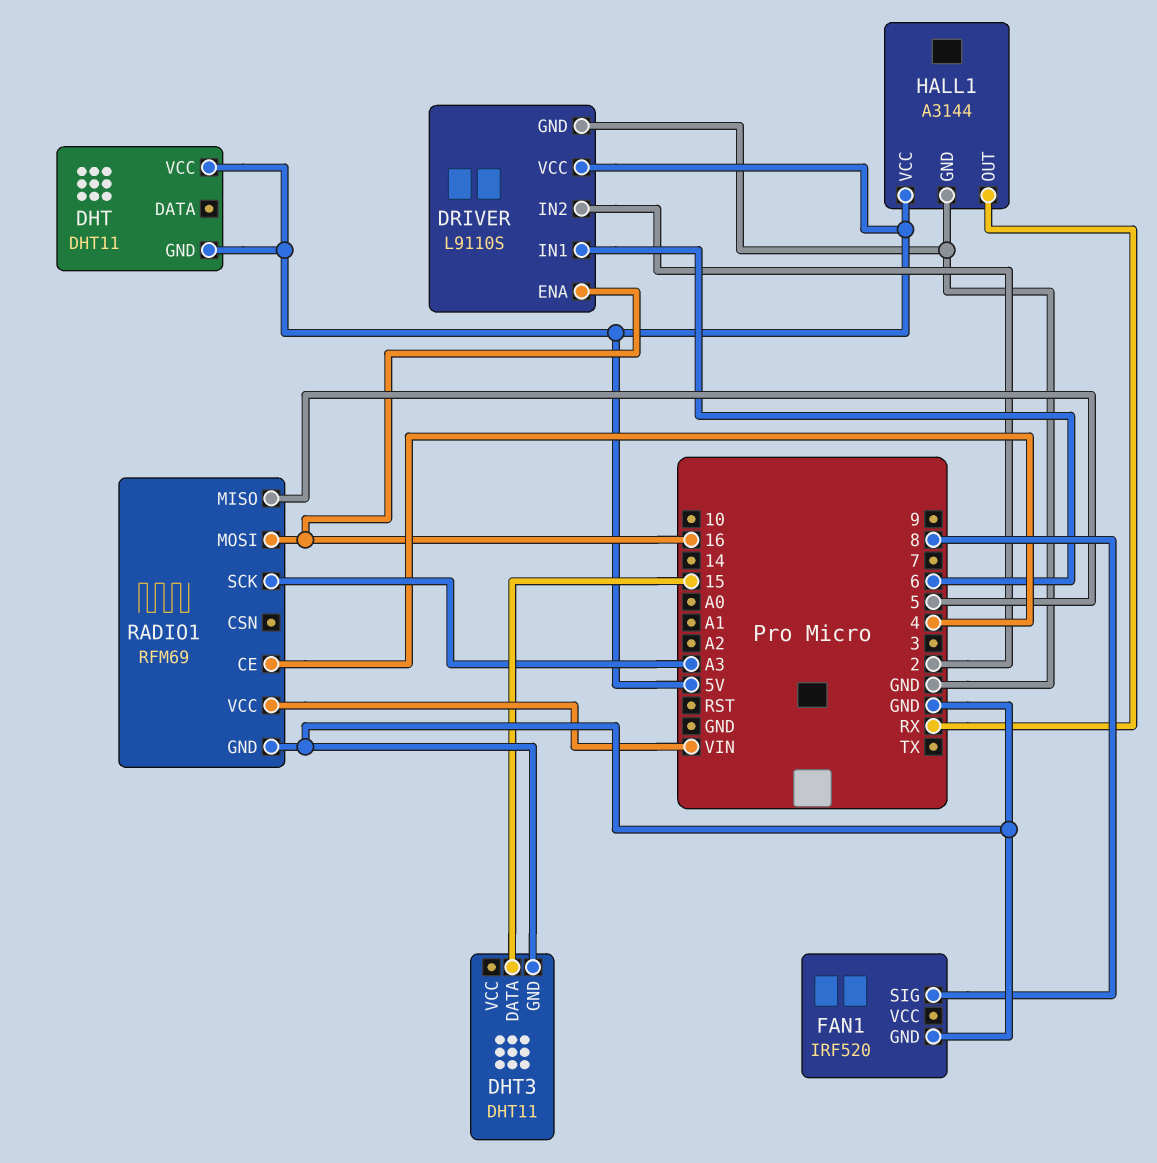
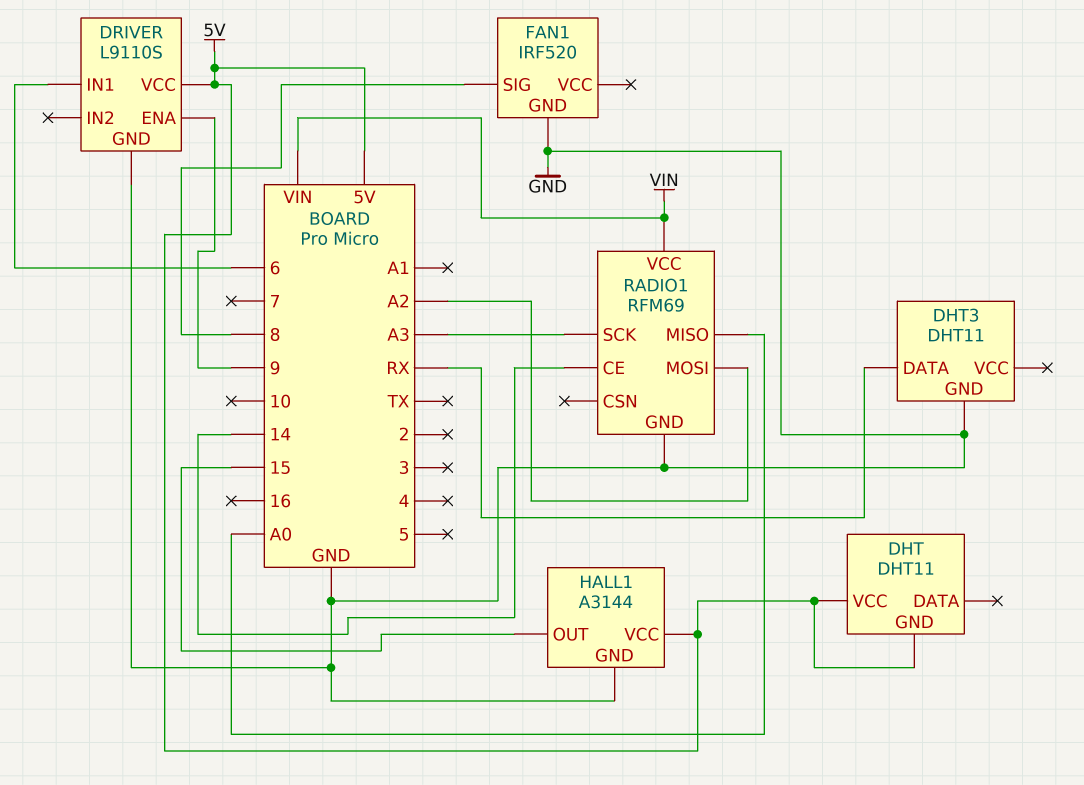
DHT3 pin DATA: 15 -> RX
DRIVER pin ENA: 16 -> 9
DRIVER pin IN2: 2 -> none
HALL1 pin OUT: RX -> 15
RADIO1 pin CE: 4 -> 14
RADIO1 pin MISO: 5 -> A0
RADIO1 pin MOSI: 16 -> A2

